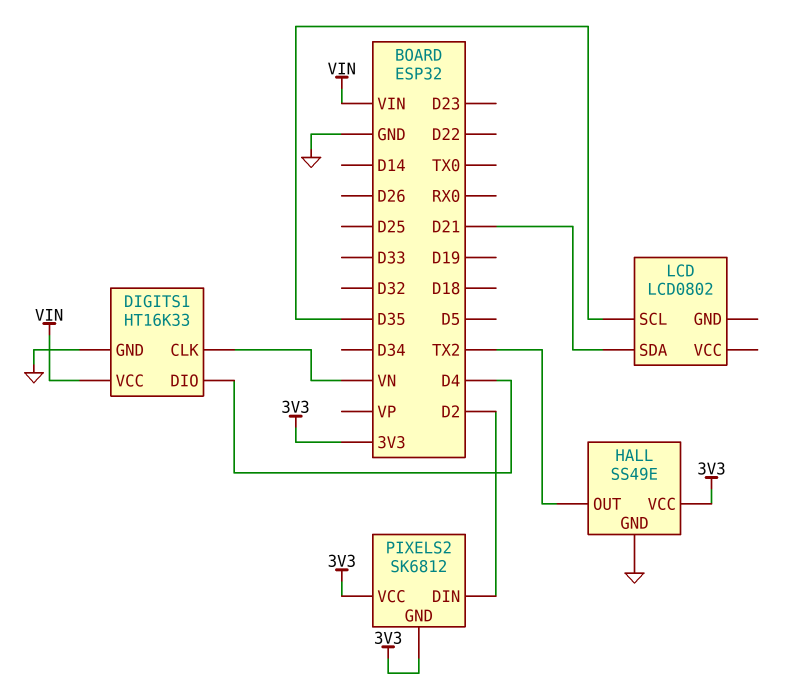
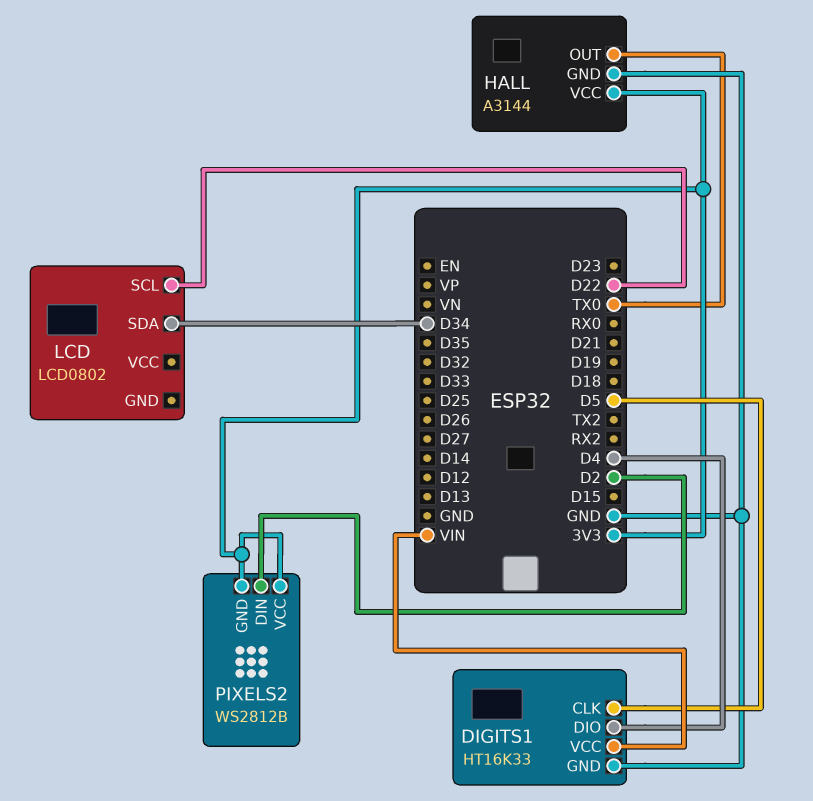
DIGITS1 pin CLK: VN -> D5
HALL: SS49E -> A3144
HALL pin OUT: TX2 -> TX0
LCD pin SCL: D35 -> D22
LCD pin SDA: D21 -> D34
PIXELS2: SK6812 -> WS2812B

